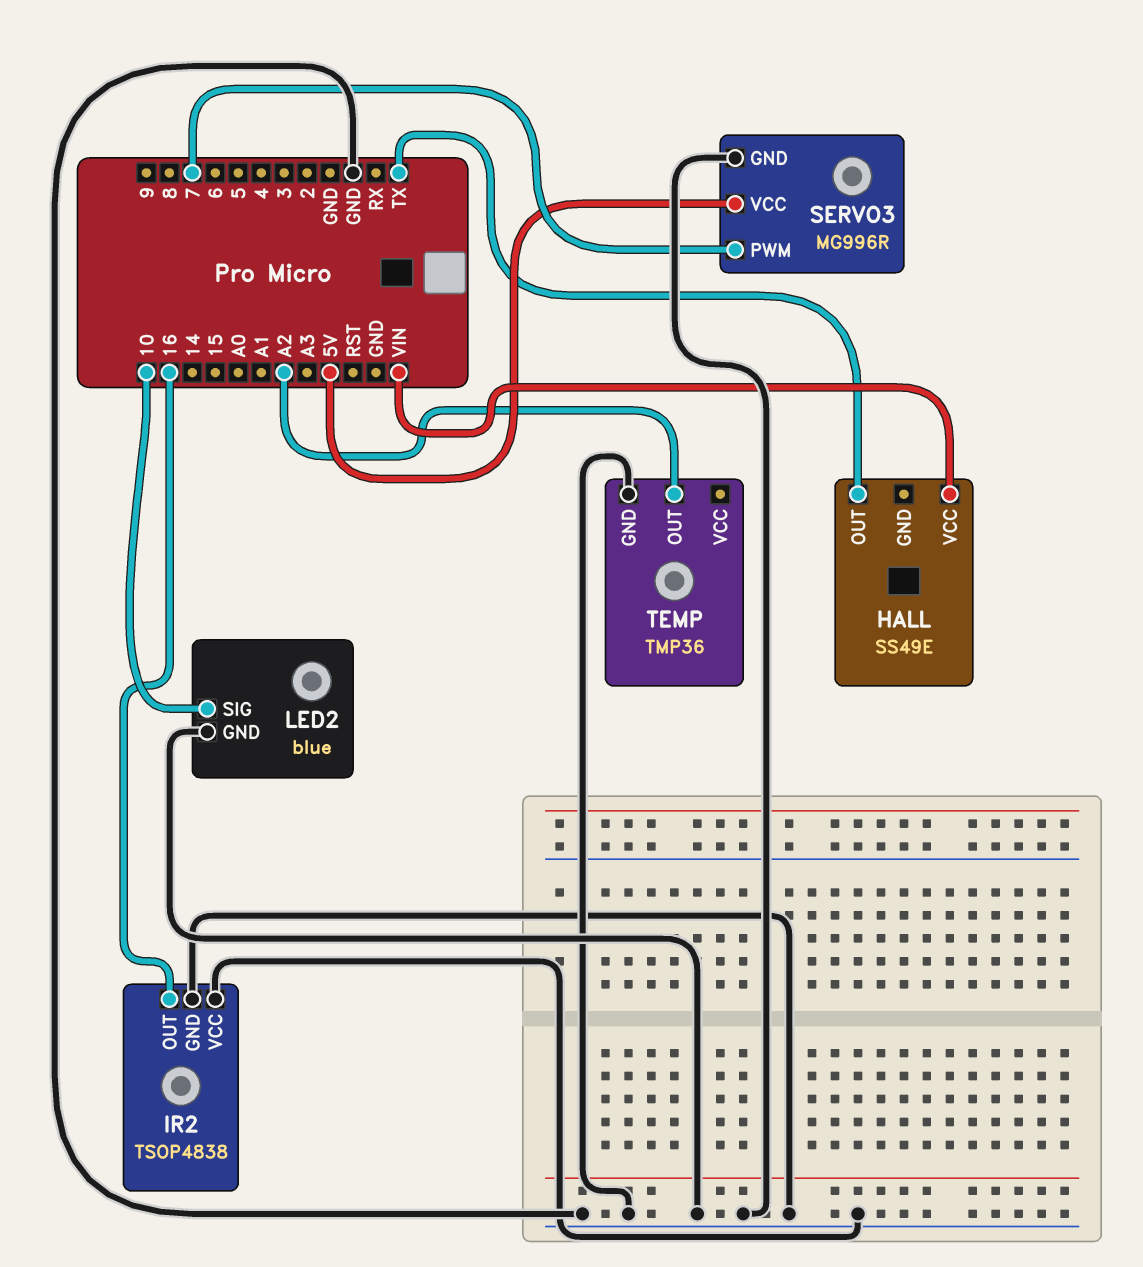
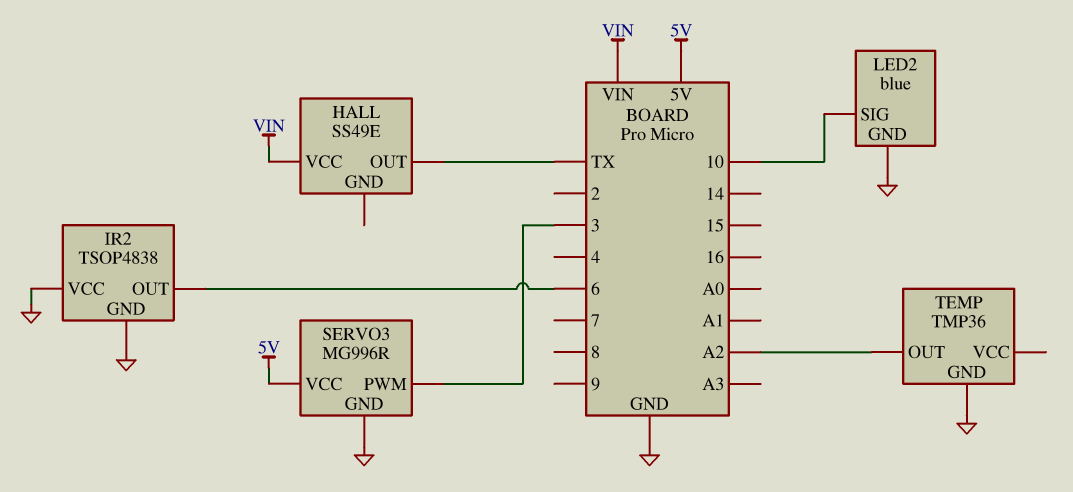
IR2 pin OUT: 16 -> 6
SERVO3 pin PWM: 7 -> 3

